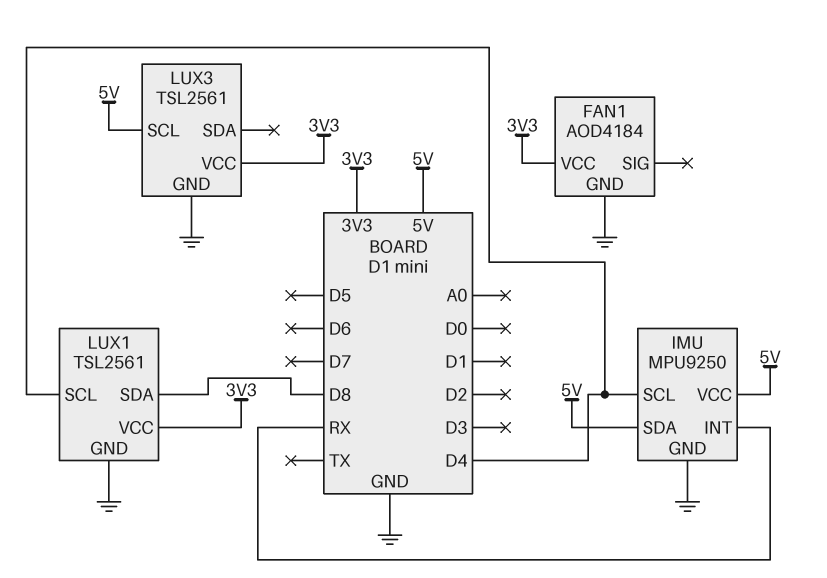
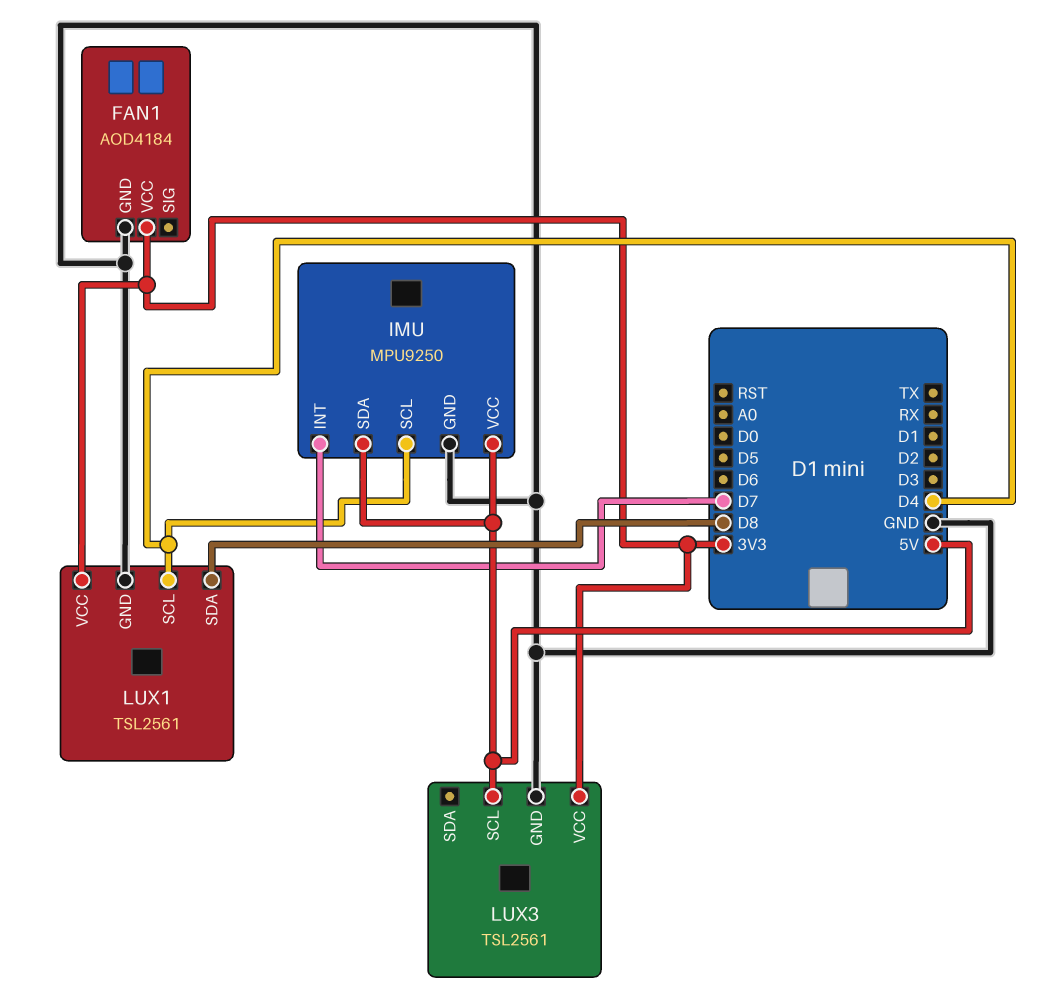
IMU pin INT: RX -> D7

